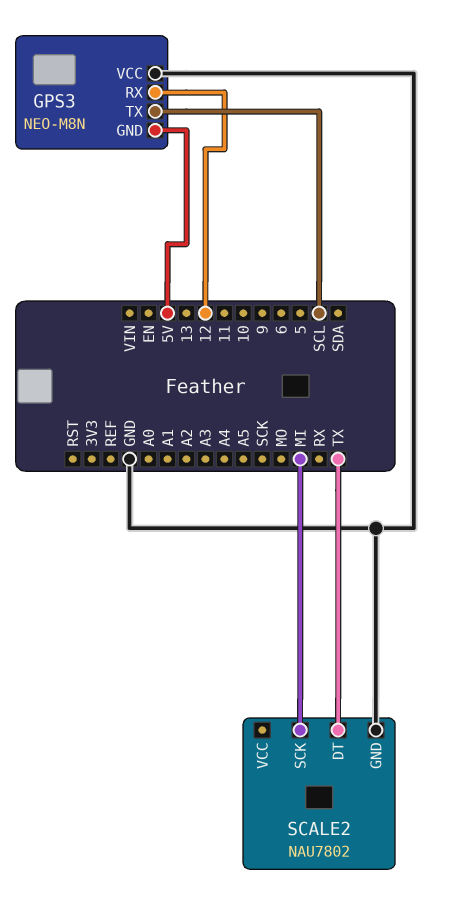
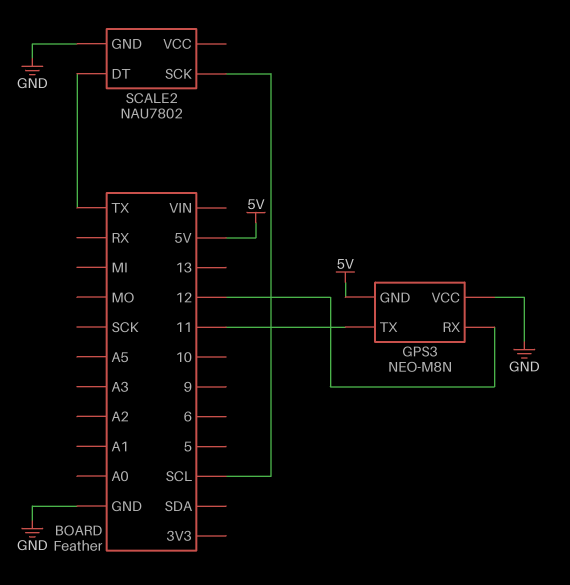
GPS3 pin TX: SCL -> 11
SCALE2 pin SCK: MI -> SCL

